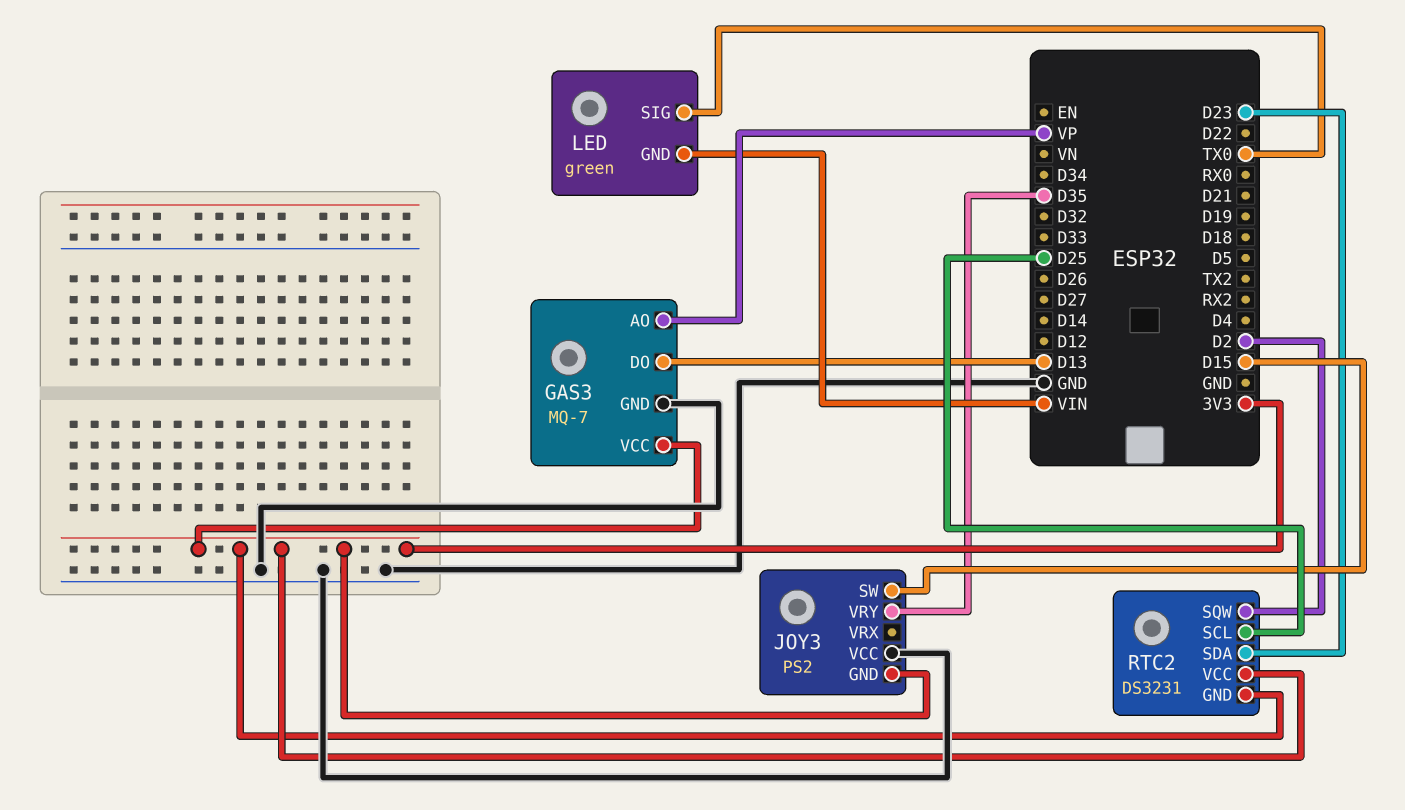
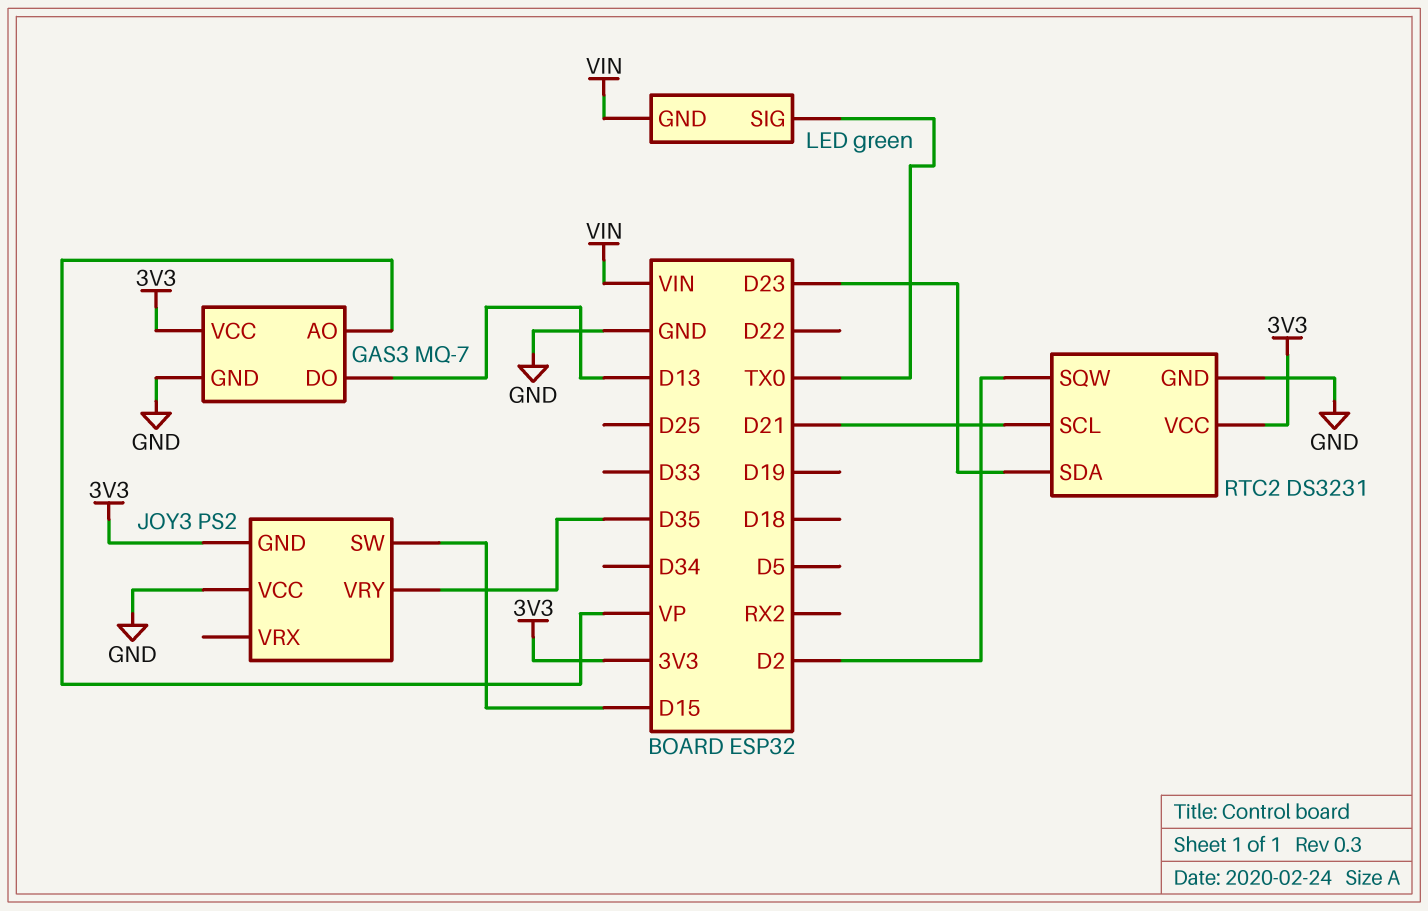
RTC2 pin GND: 3V3 -> GND
RTC2 pin SCL: D25 -> D21

